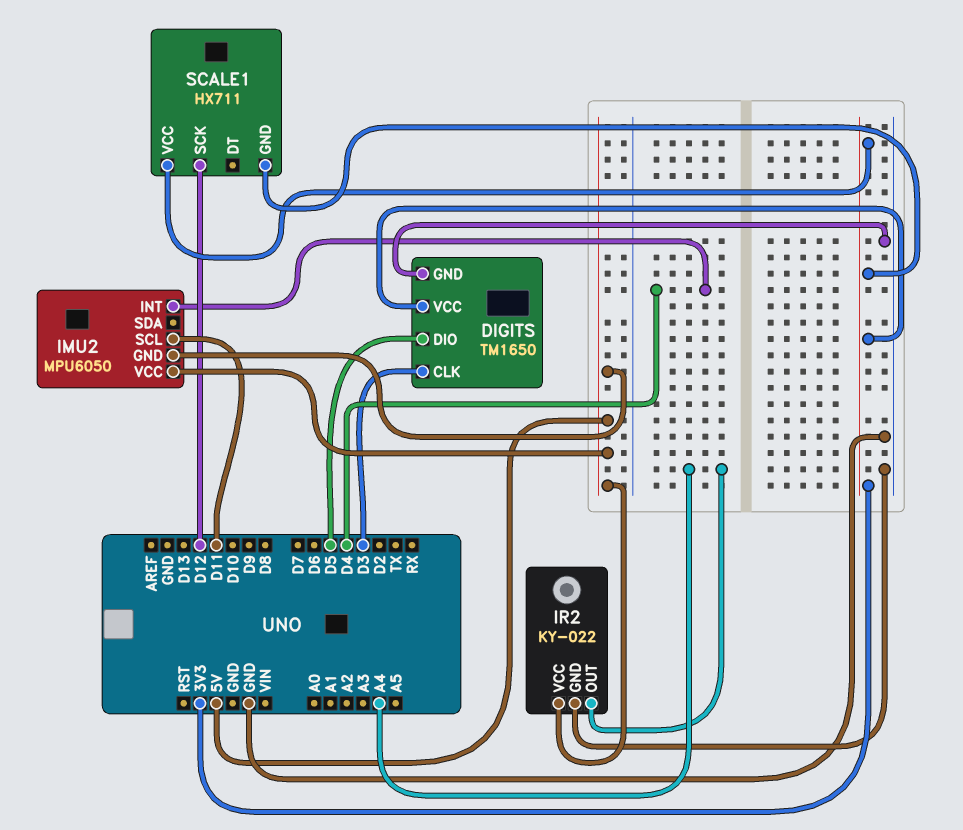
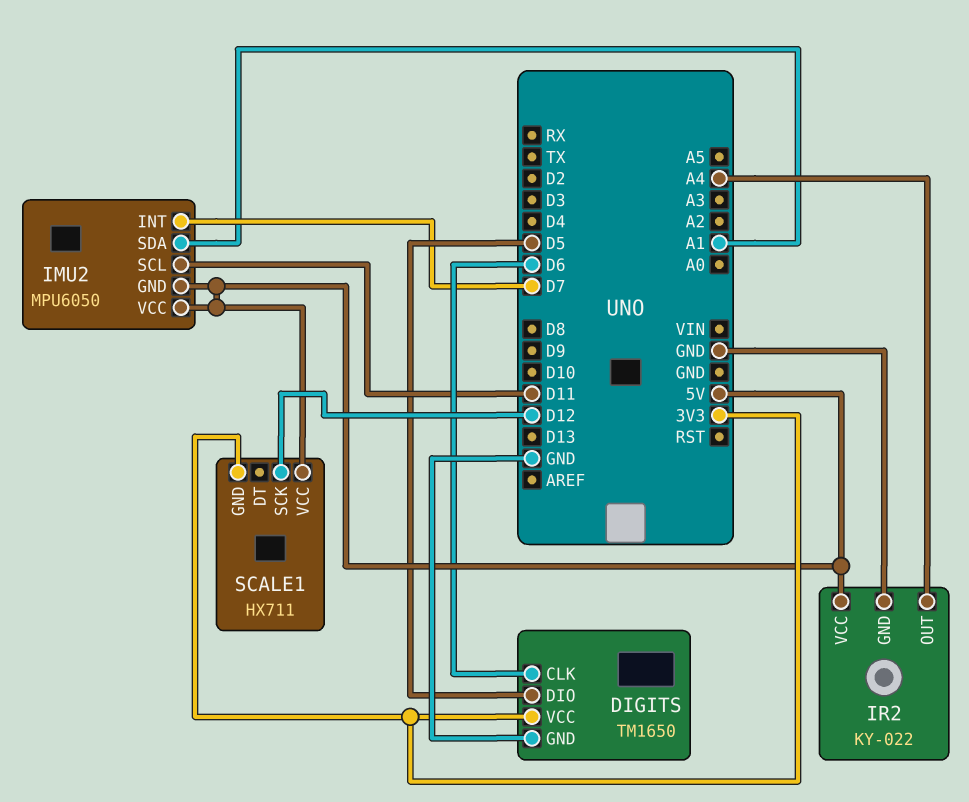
DIGITS pin CLK: D3 -> D6
IMU2 pin INT: D4 -> D7
IMU2 pin SDA: none -> A1
SCALE1 pin VCC: 3V3 -> 5V

